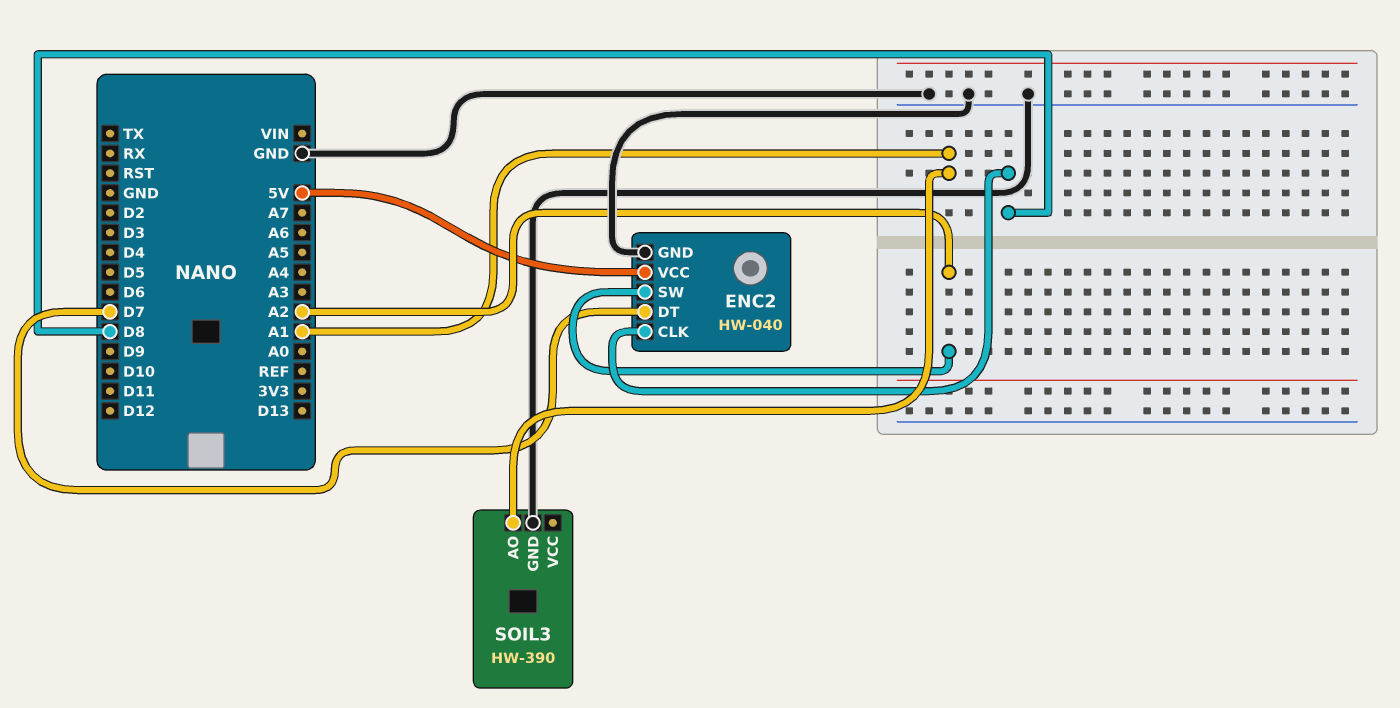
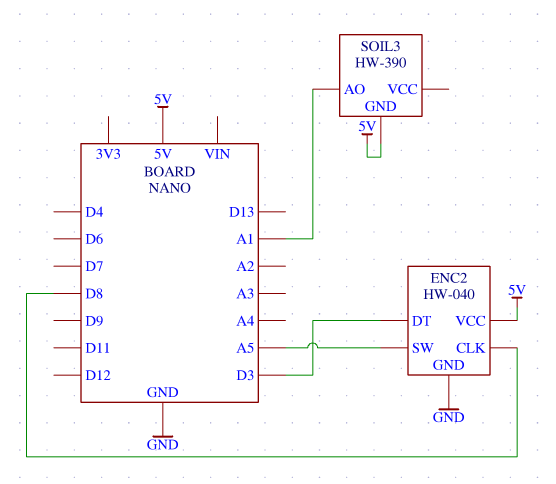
ENC2 pin DT: D7 -> D3
ENC2 pin SW: A2 -> A5
SOIL3 pin GND: GND -> 5V

